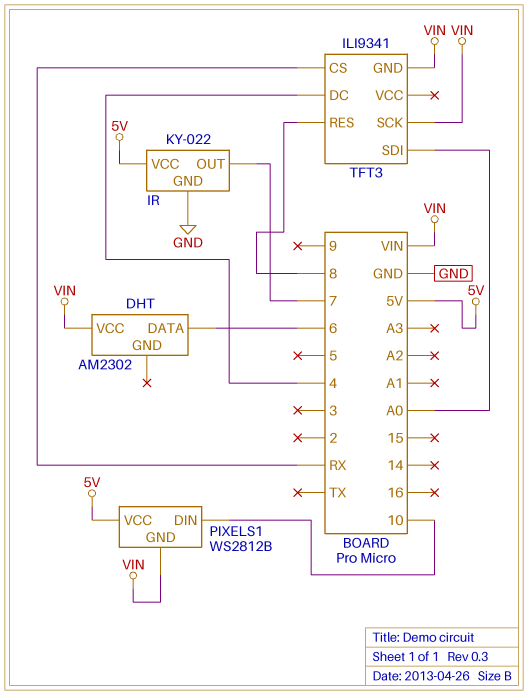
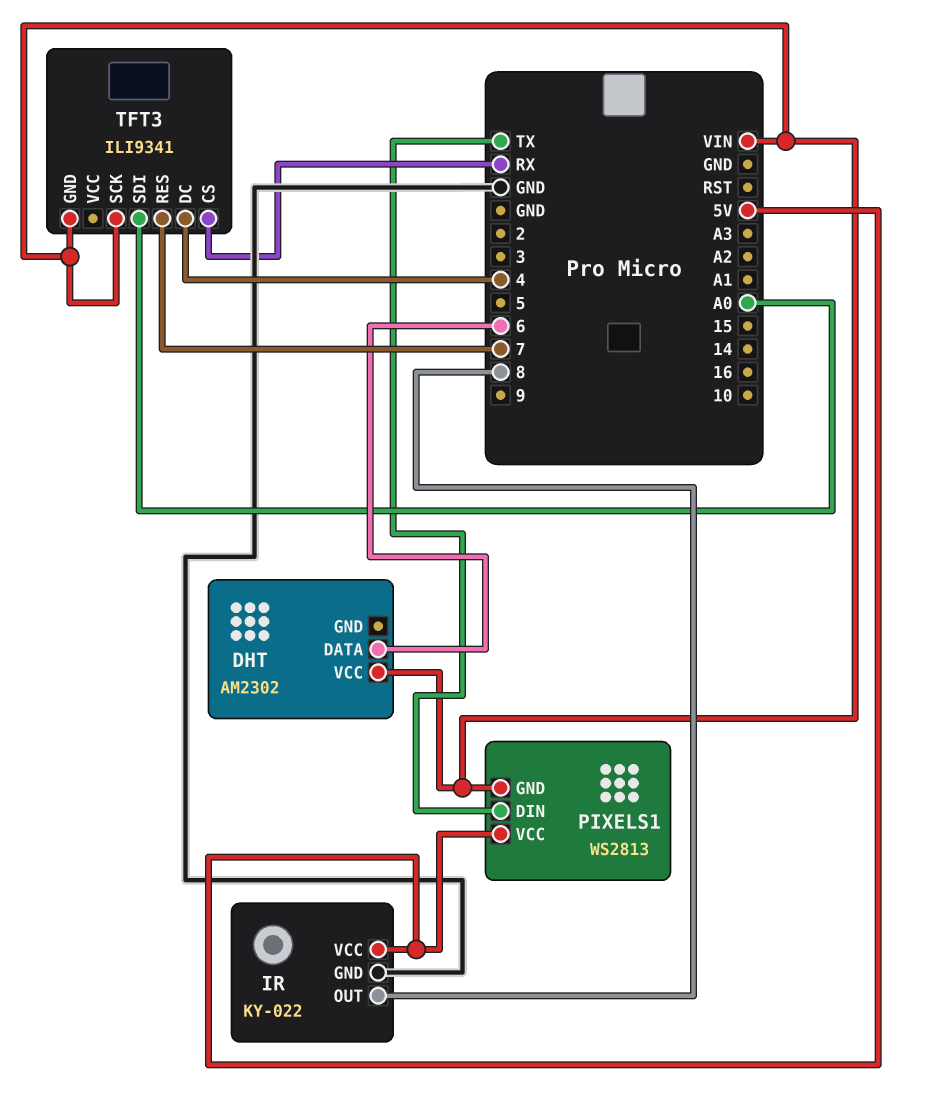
IR pin OUT: 7 -> 8
PIXELS1: WS2812B -> WS2813
PIXELS1 pin DIN: 10 -> TX
TFT3 pin RES: 8 -> 7

